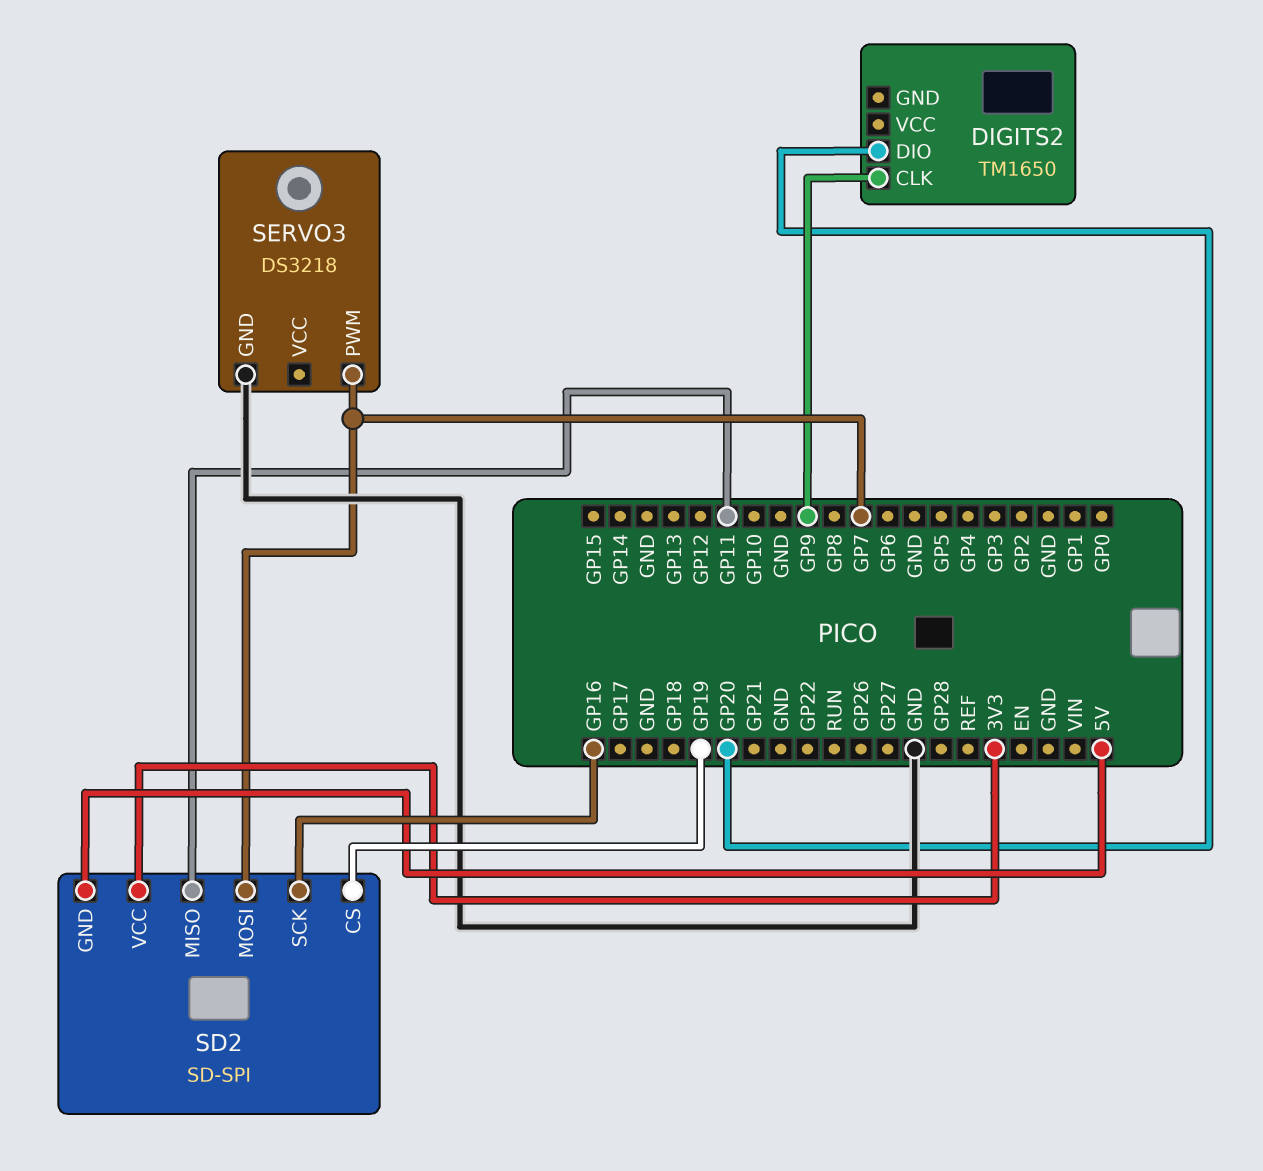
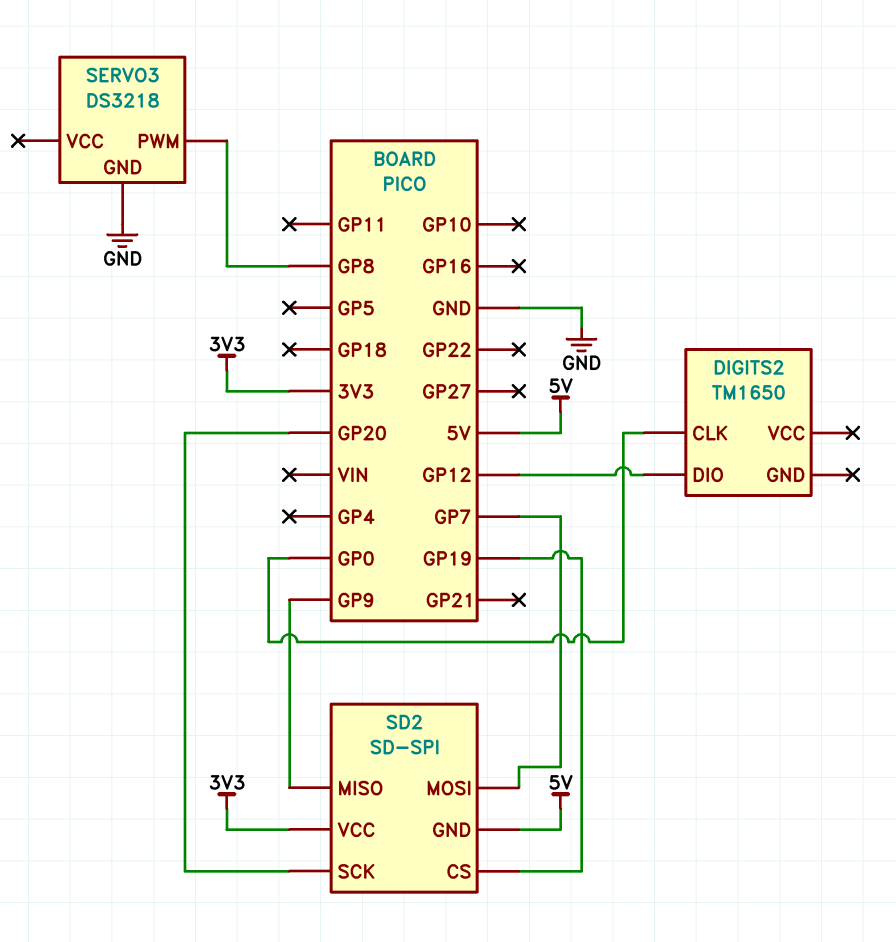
DIGITS2 pin CLK: GP9 -> GP0
DIGITS2 pin DIO: GP20 -> GP12
SD2 pin MISO: GP11 -> GP9
SD2 pin SCK: GP16 -> GP20
SERVO3 pin PWM: GP7 -> GP8

